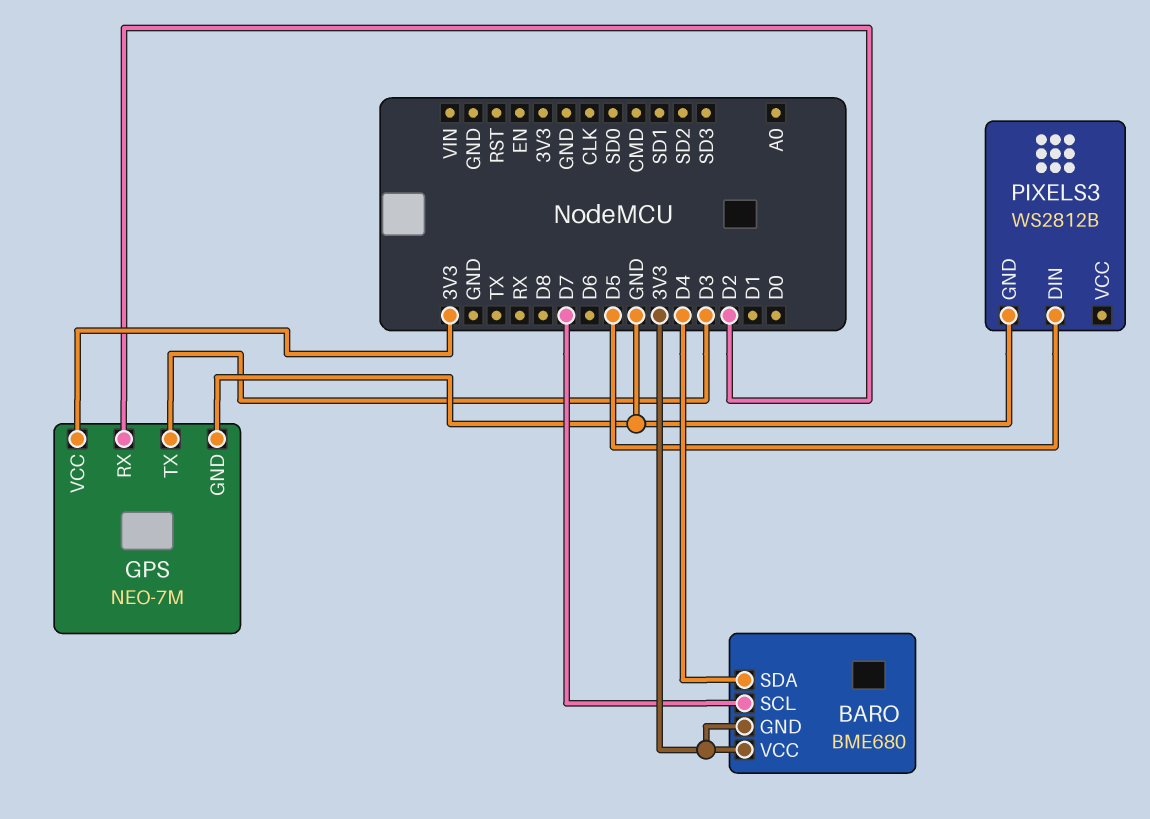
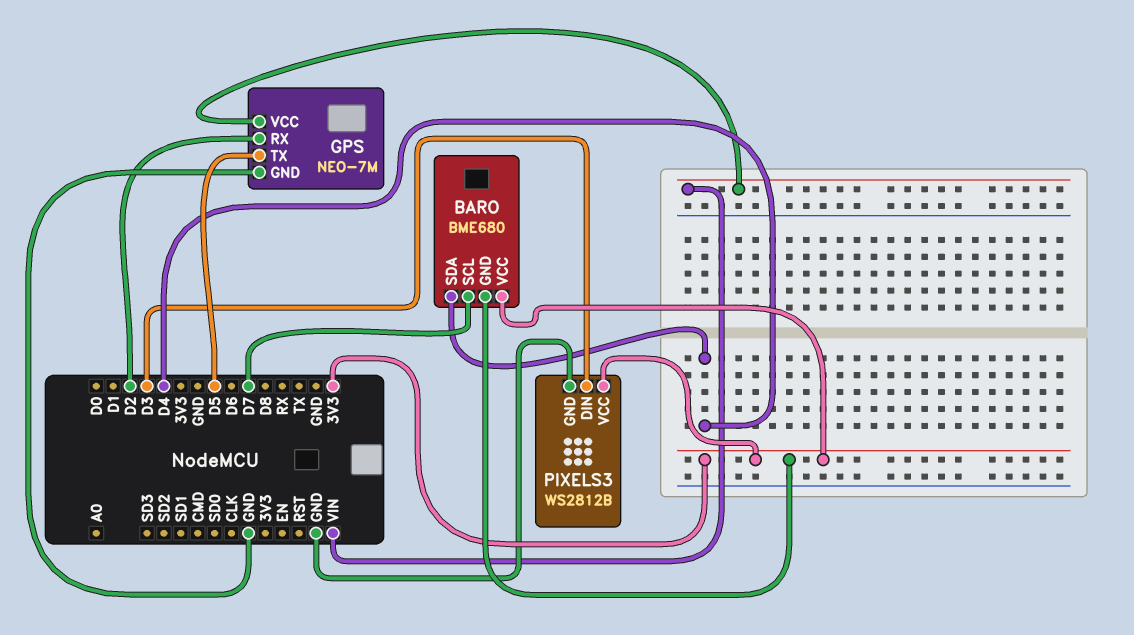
GPS pin TX: D3 -> D5
GPS pin VCC: 3V3 -> VIN
PIXELS3 pin DIN: D5 -> D3
PIXELS3 pin VCC: none -> 3V3

